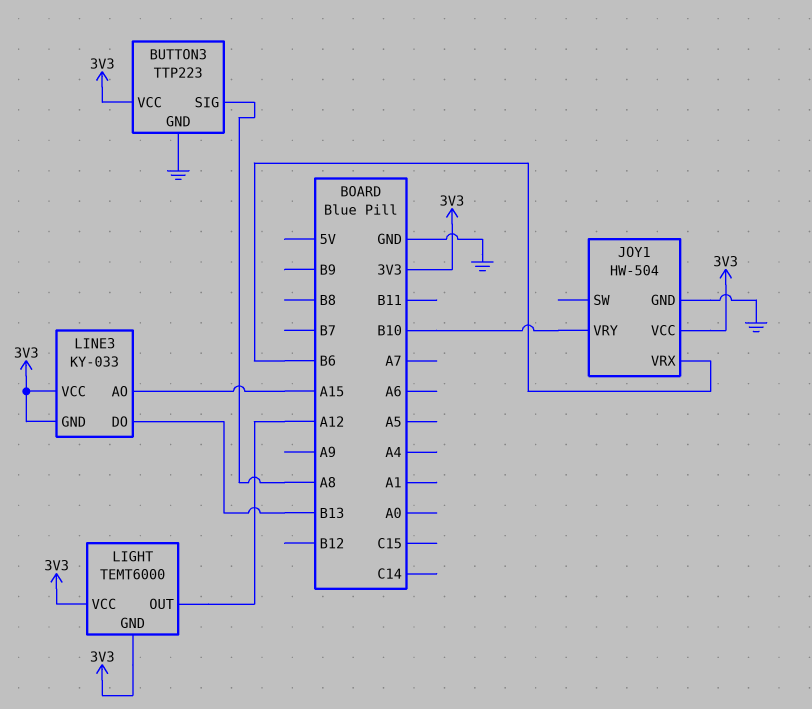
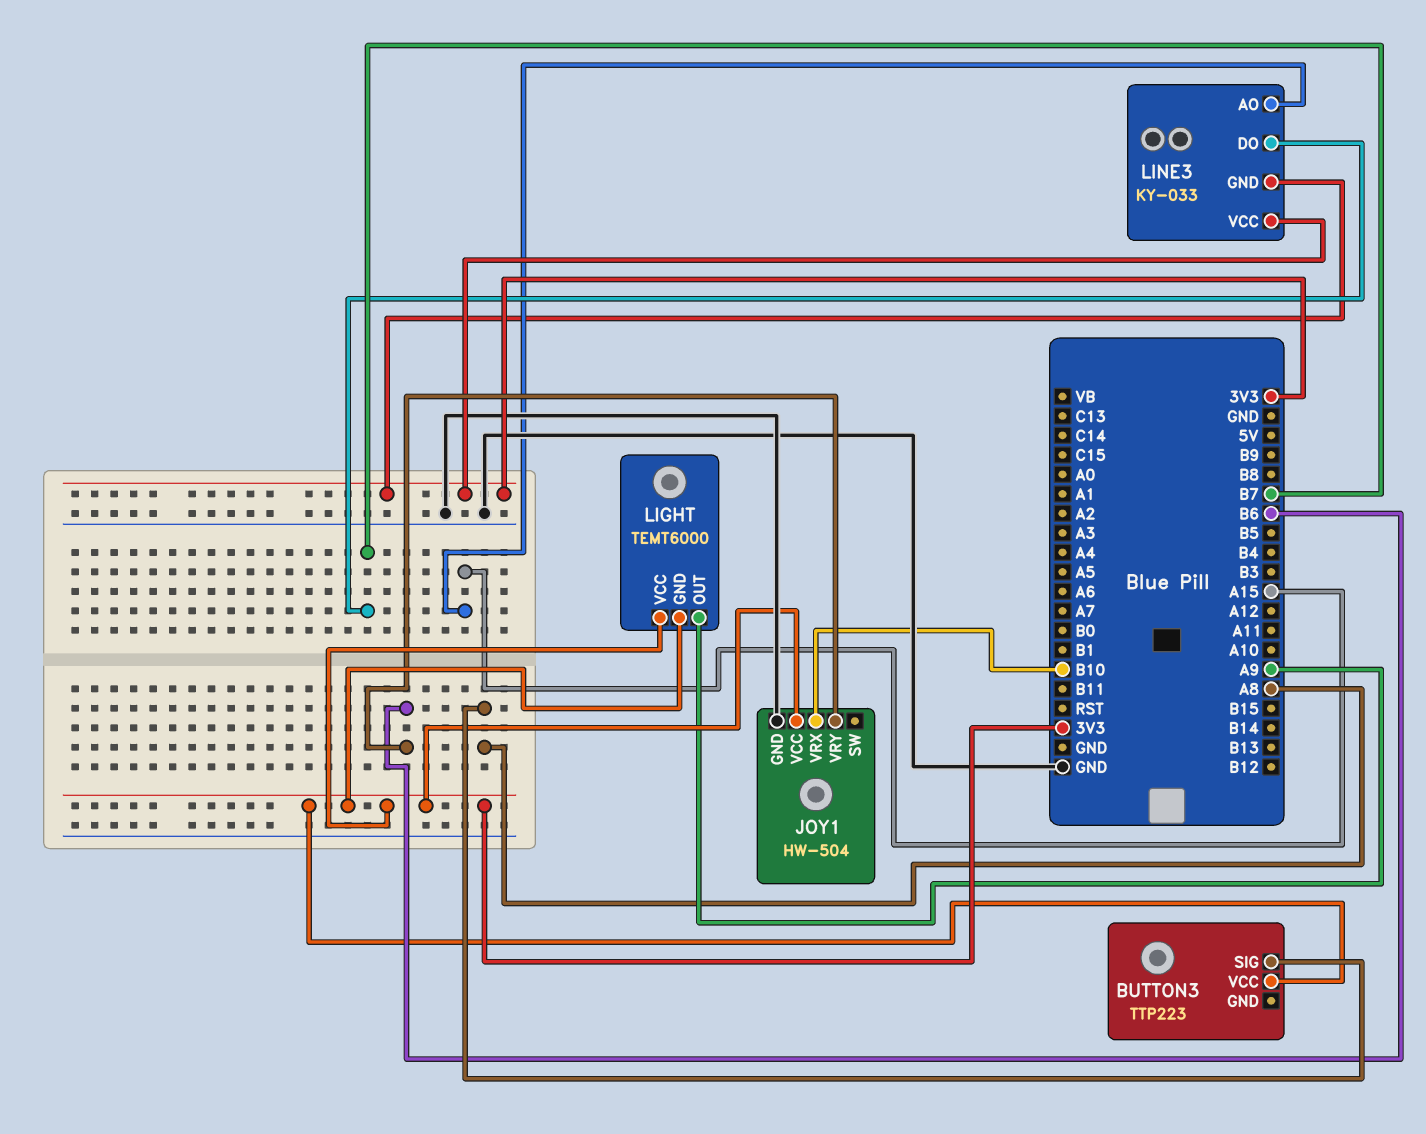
BUTTON3 pin GND: GND -> none
JOY1 pin VRX: B6 -> B10
JOY1 pin VRY: B10 -> B6
LIGHT pin OUT: A12 -> A9
LINE3 pin DO: B13 -> B7

